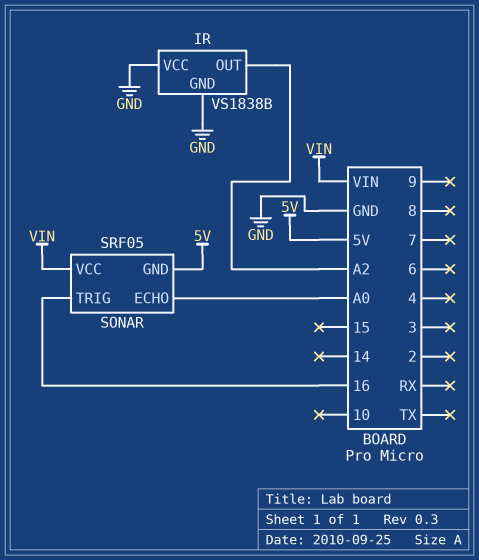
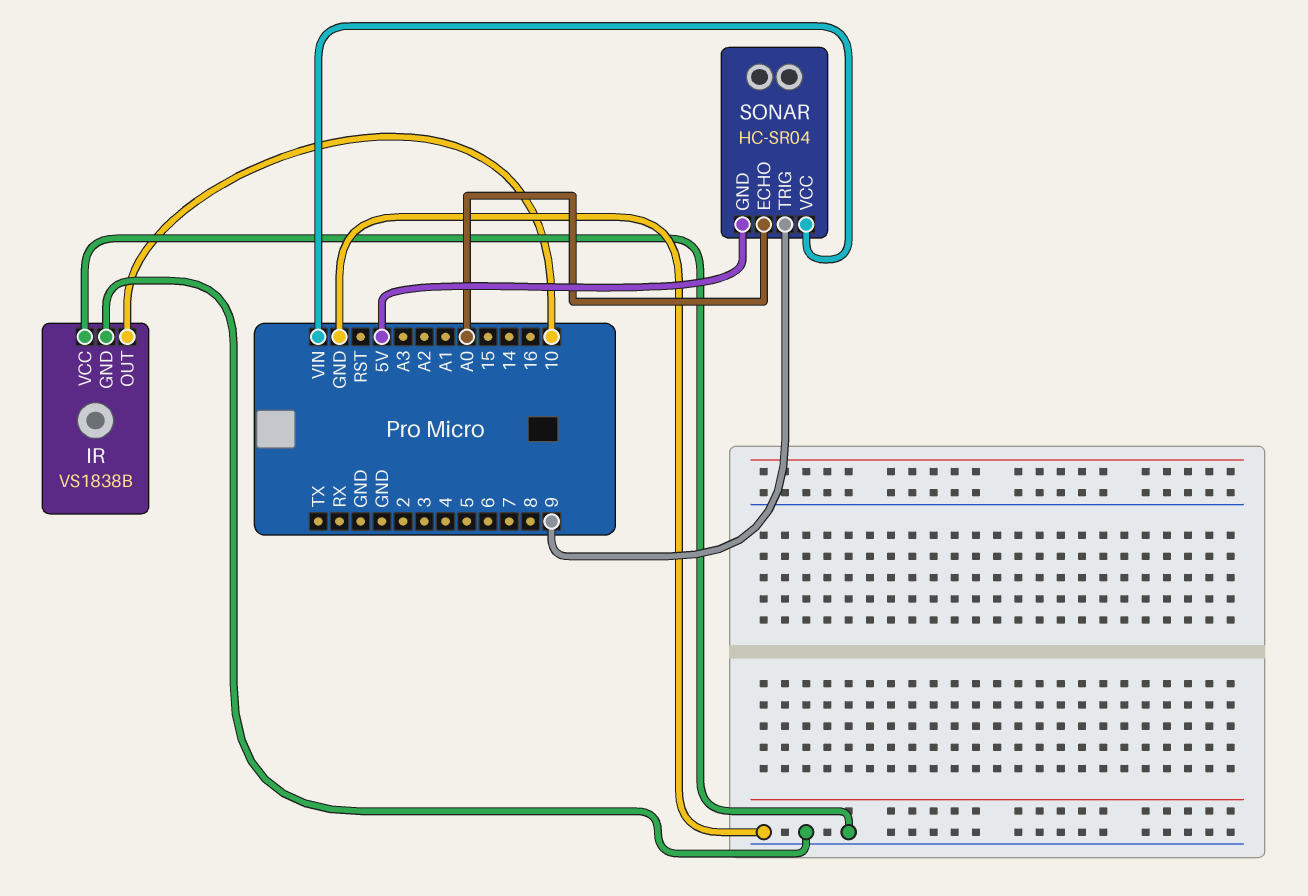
IR pin OUT: A2 -> 10
SONAR: SRF05 -> HC-SR04
SONAR pin TRIG: 16 -> 9

